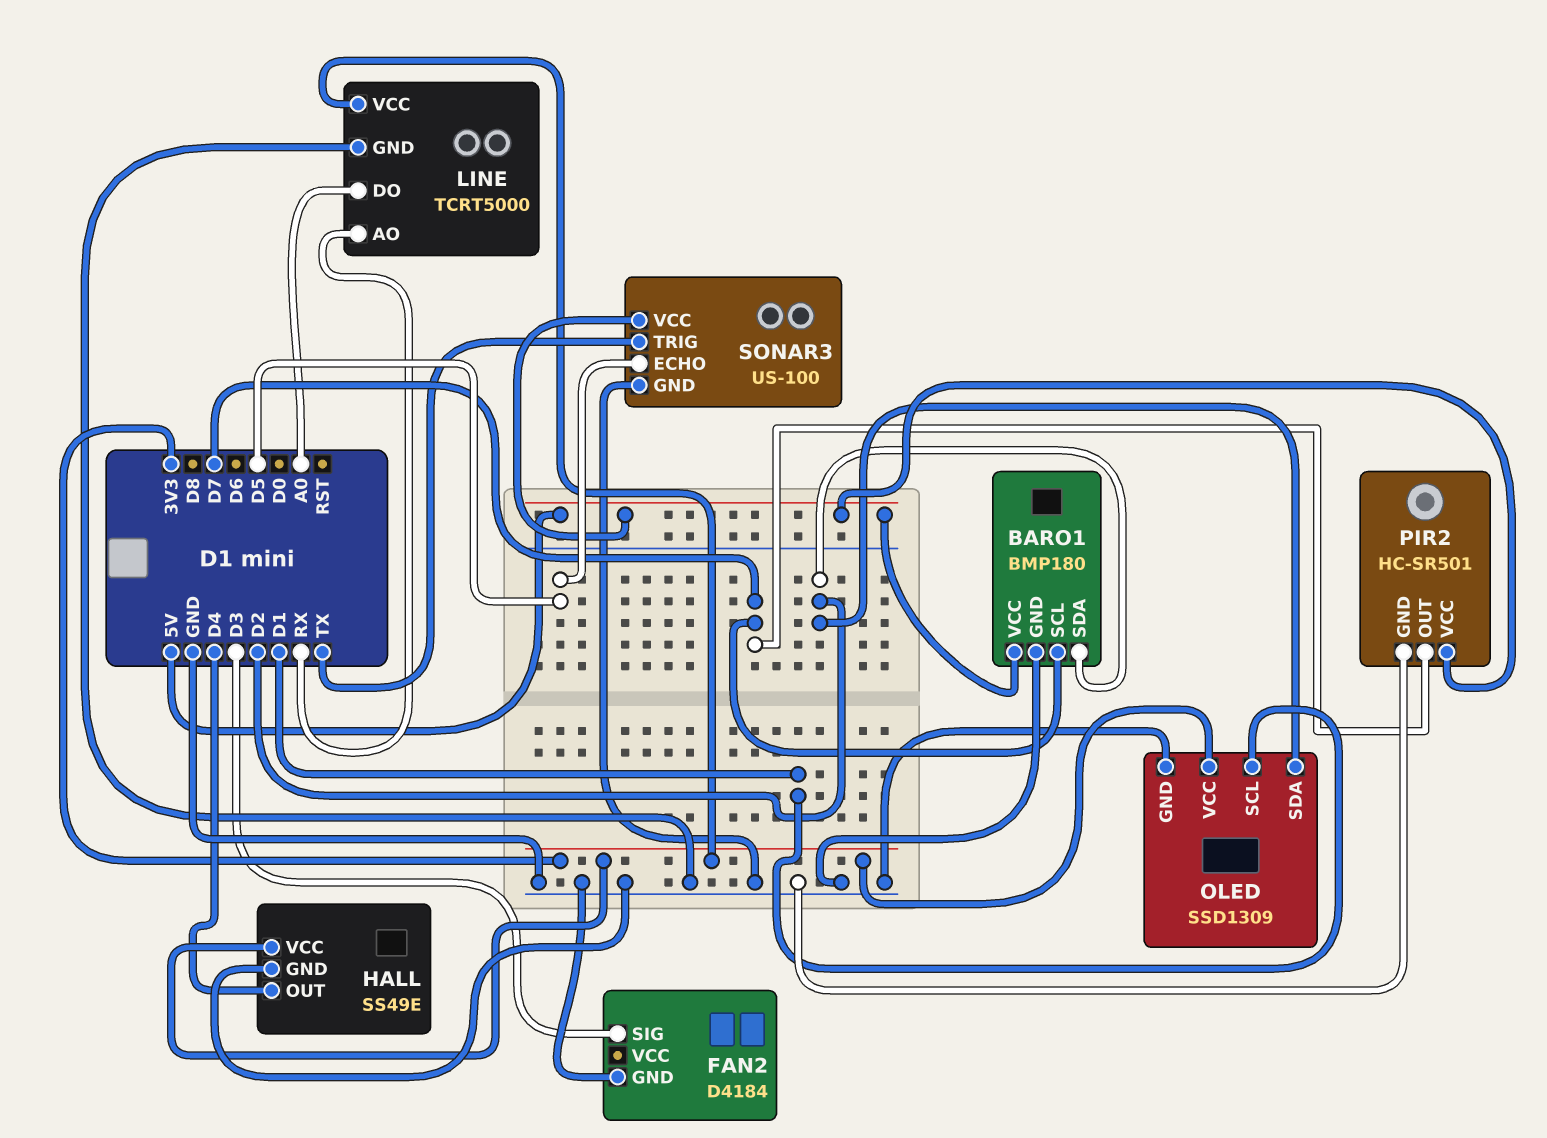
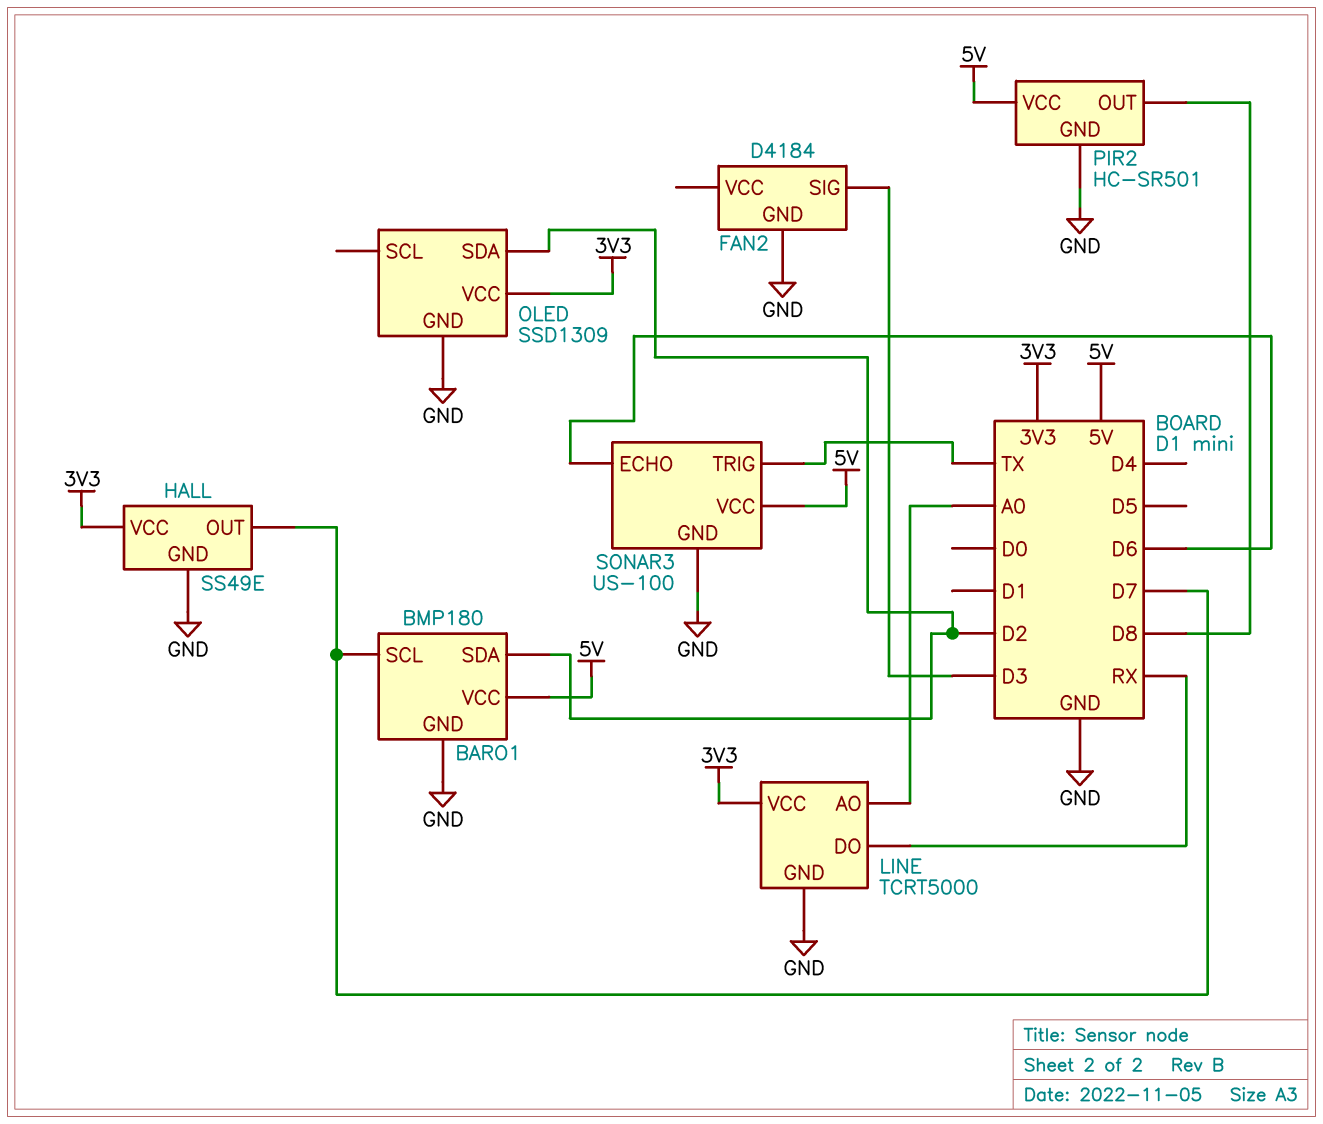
HALL pin OUT: D4 -> D7
LINE pin AO: RX -> A0
LINE pin DO: A0 -> RX
OLED pin SCL: D1 -> none
PIR2 pin OUT: D7 -> D8
SONAR3 pin ECHO: D5 -> D6

